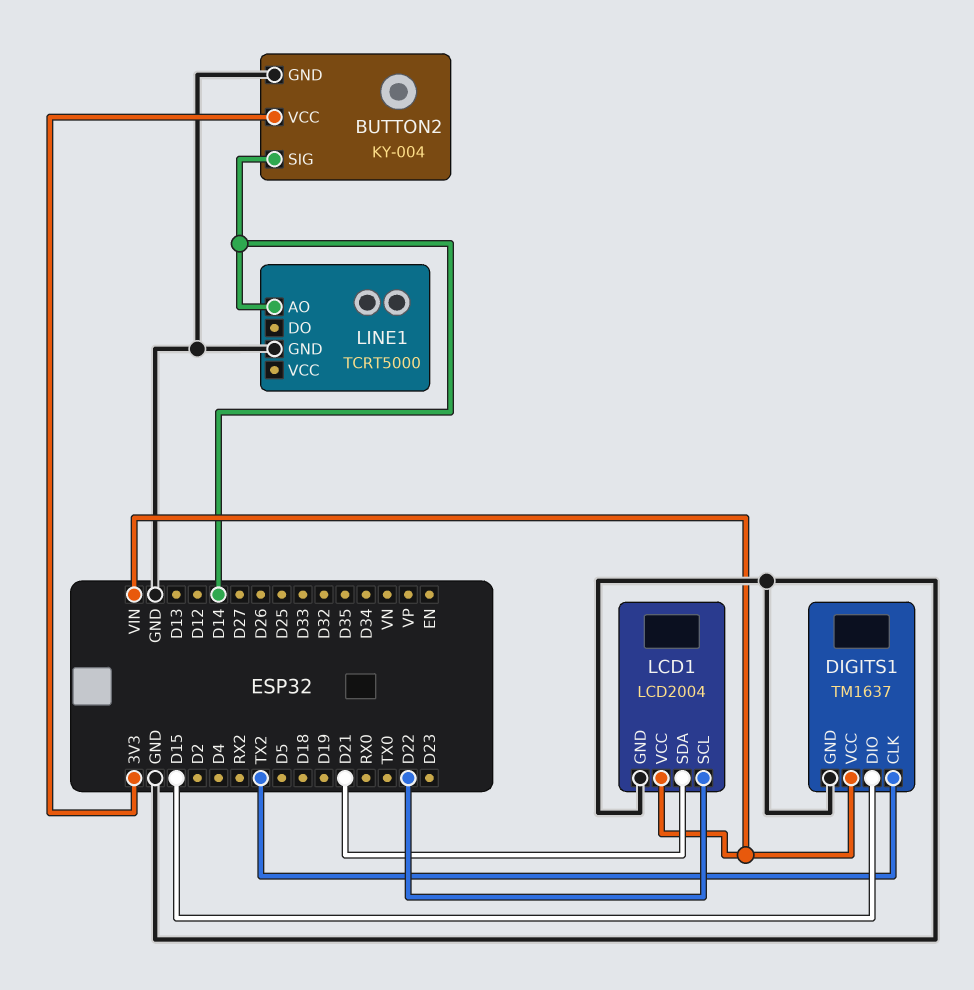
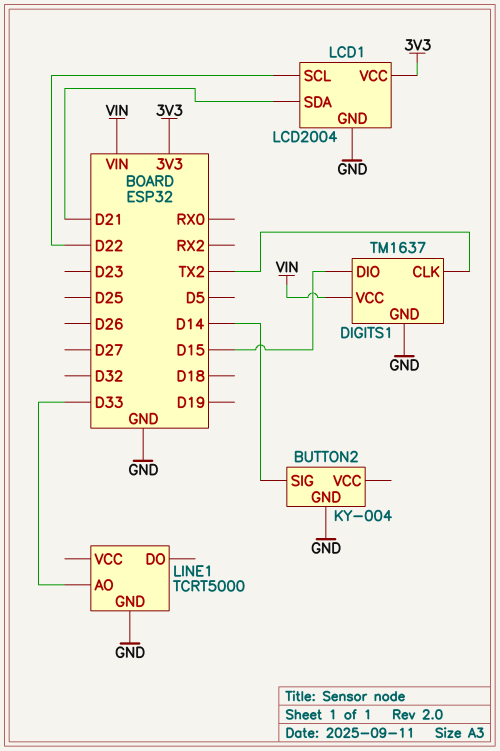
BUTTON2 pin VCC: 3V3 -> none
LCD1 pin VCC: VIN -> 3V3
LINE1 pin AO: D14 -> D33

